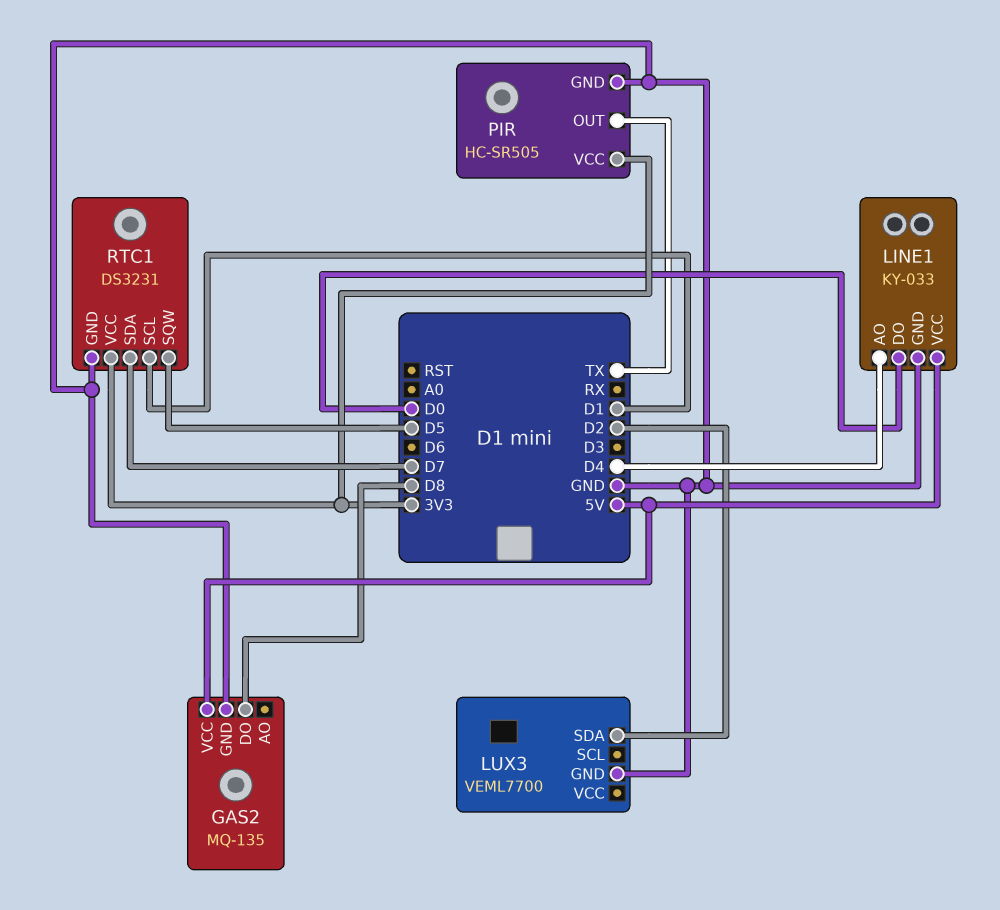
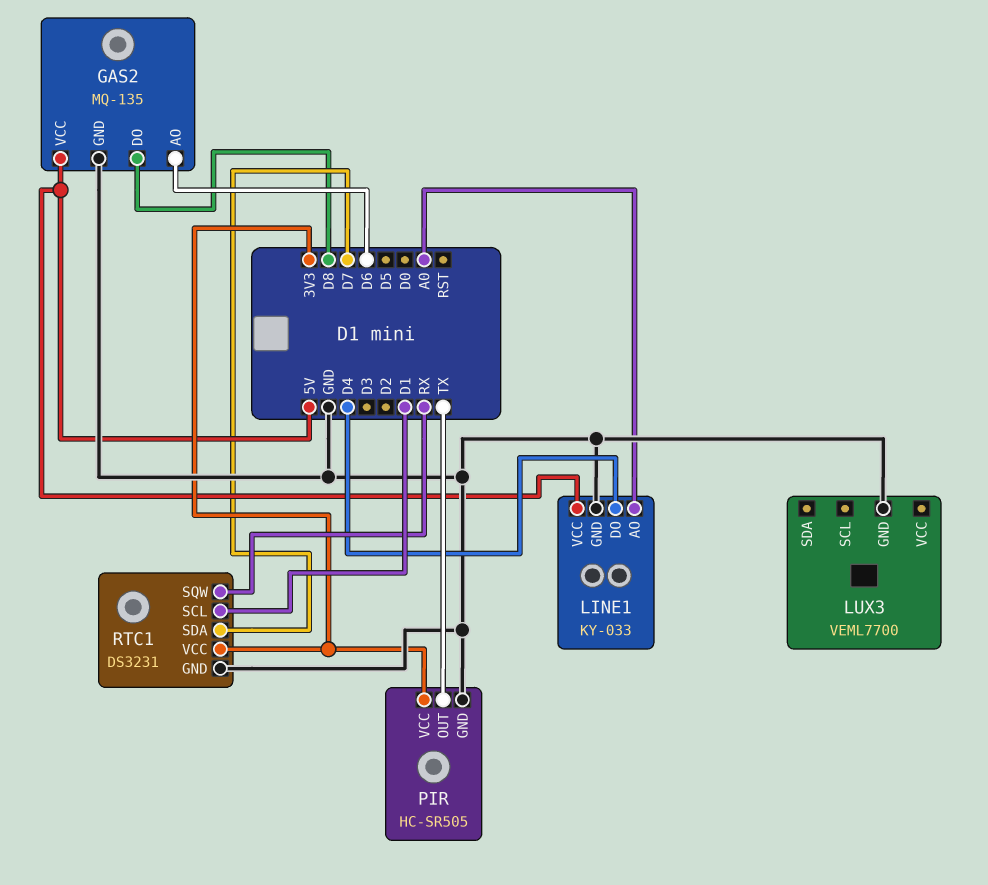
GAS2 pin AO: none -> D6
LINE1 pin AO: D4 -> A0
LINE1 pin DO: D0 -> D4
LUX3 pin SDA: D2 -> none
RTC1 pin SQW: D5 -> RX

